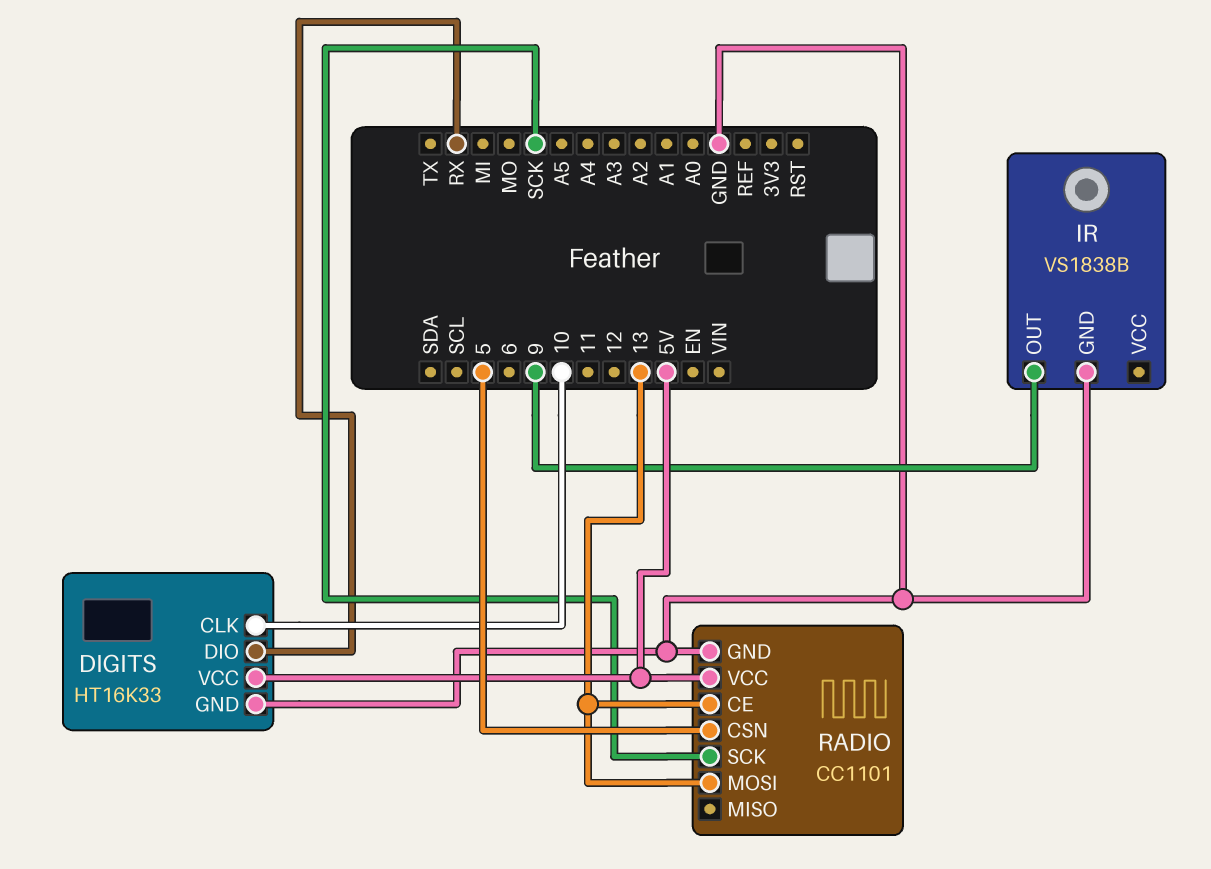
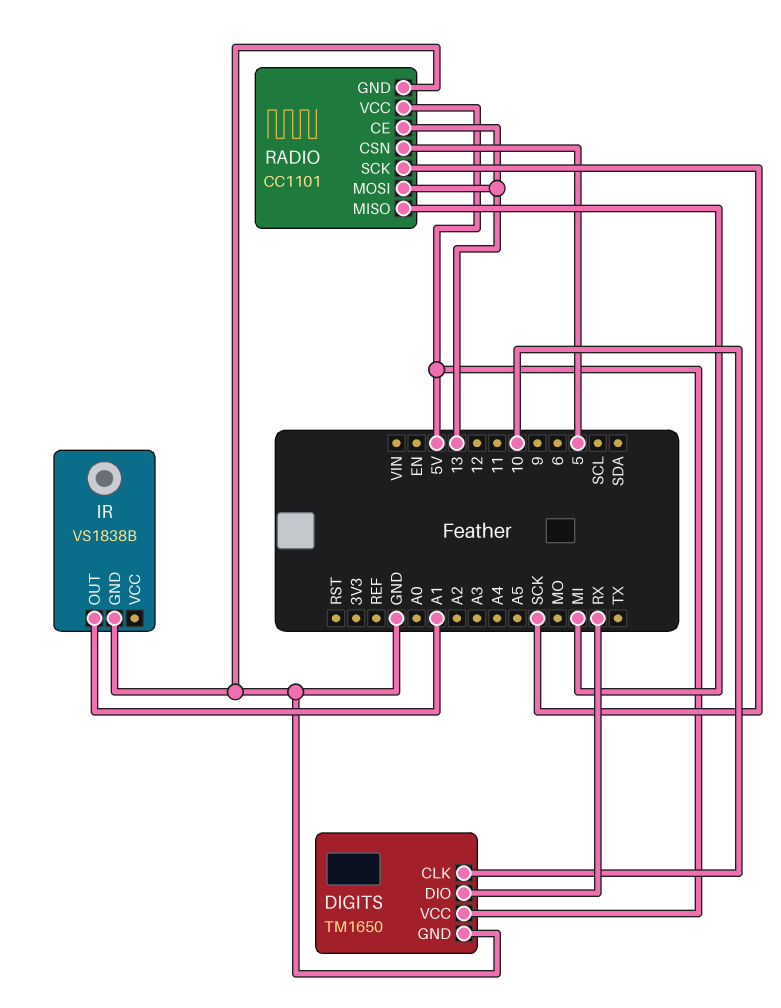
DIGITS: HT16K33 -> TM1650
IR pin OUT: 9 -> A1
RADIO pin MISO: none -> MI

